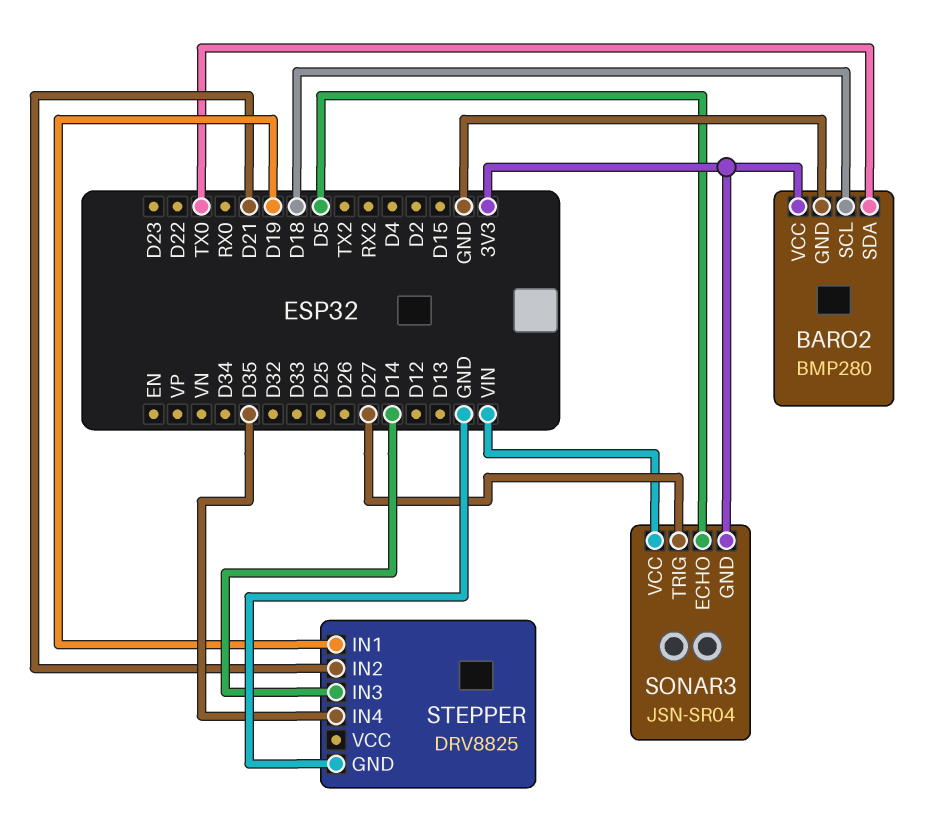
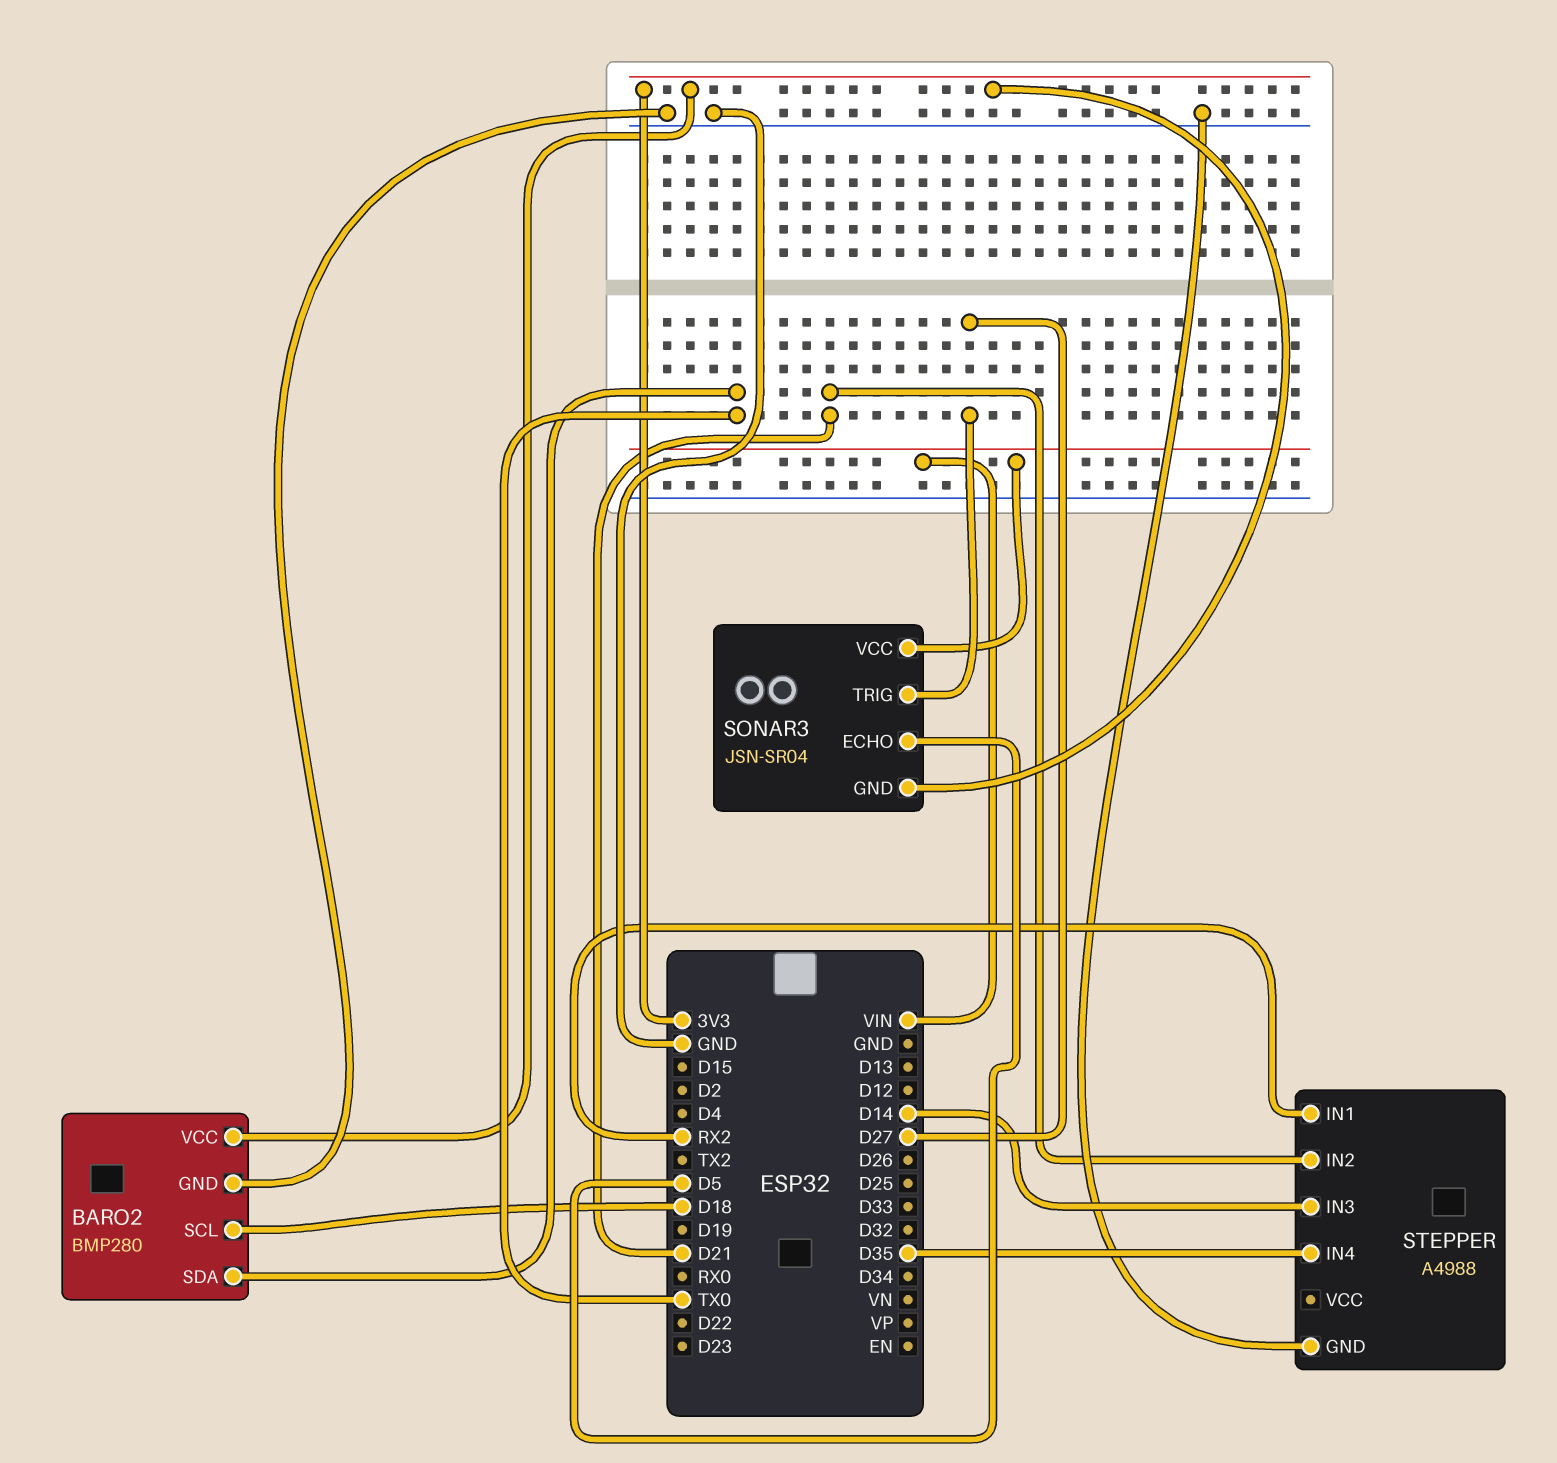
STEPPER: DRV8825 -> A4988
STEPPER pin IN1: D19 -> RX2

